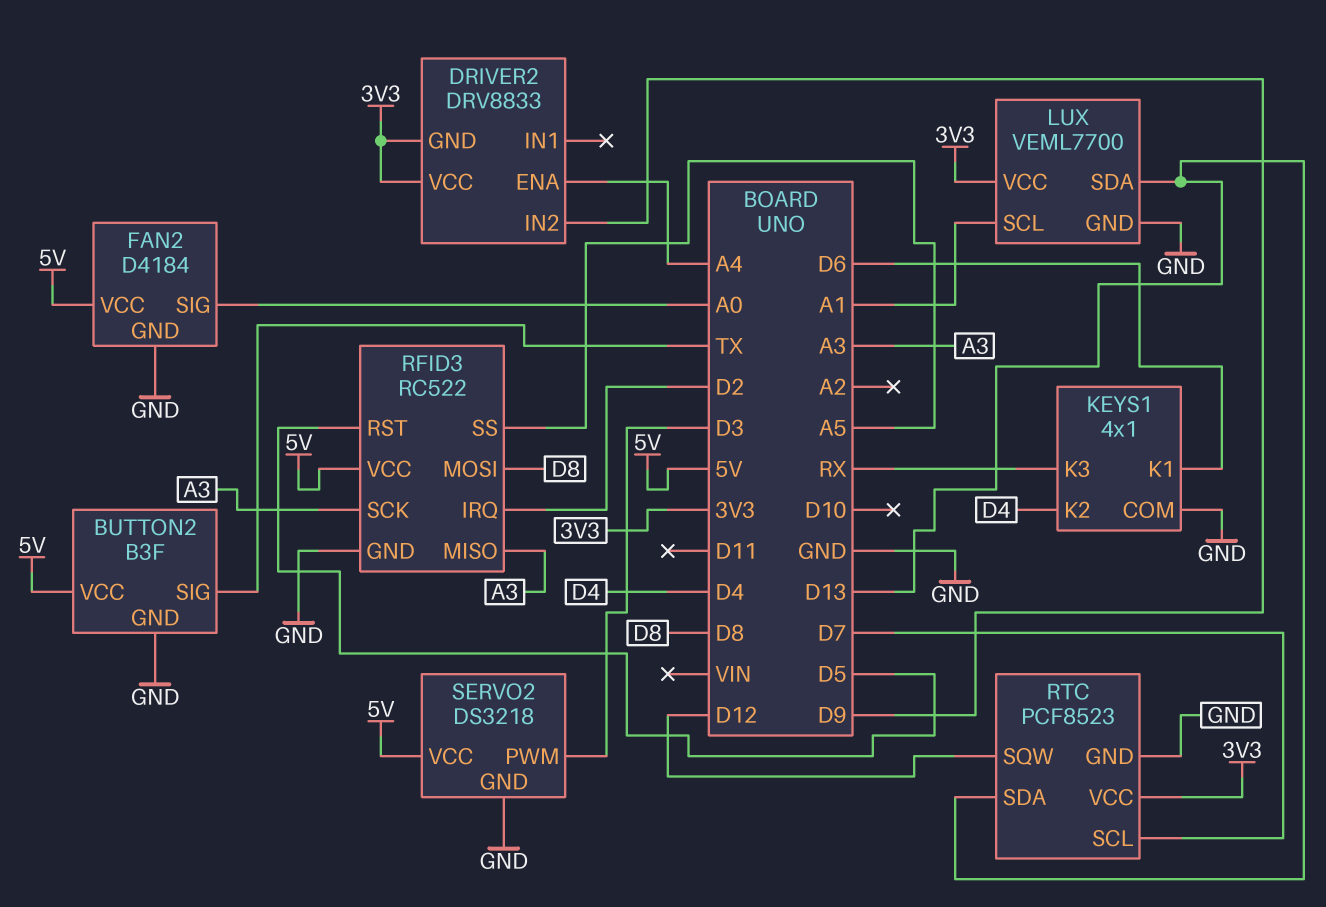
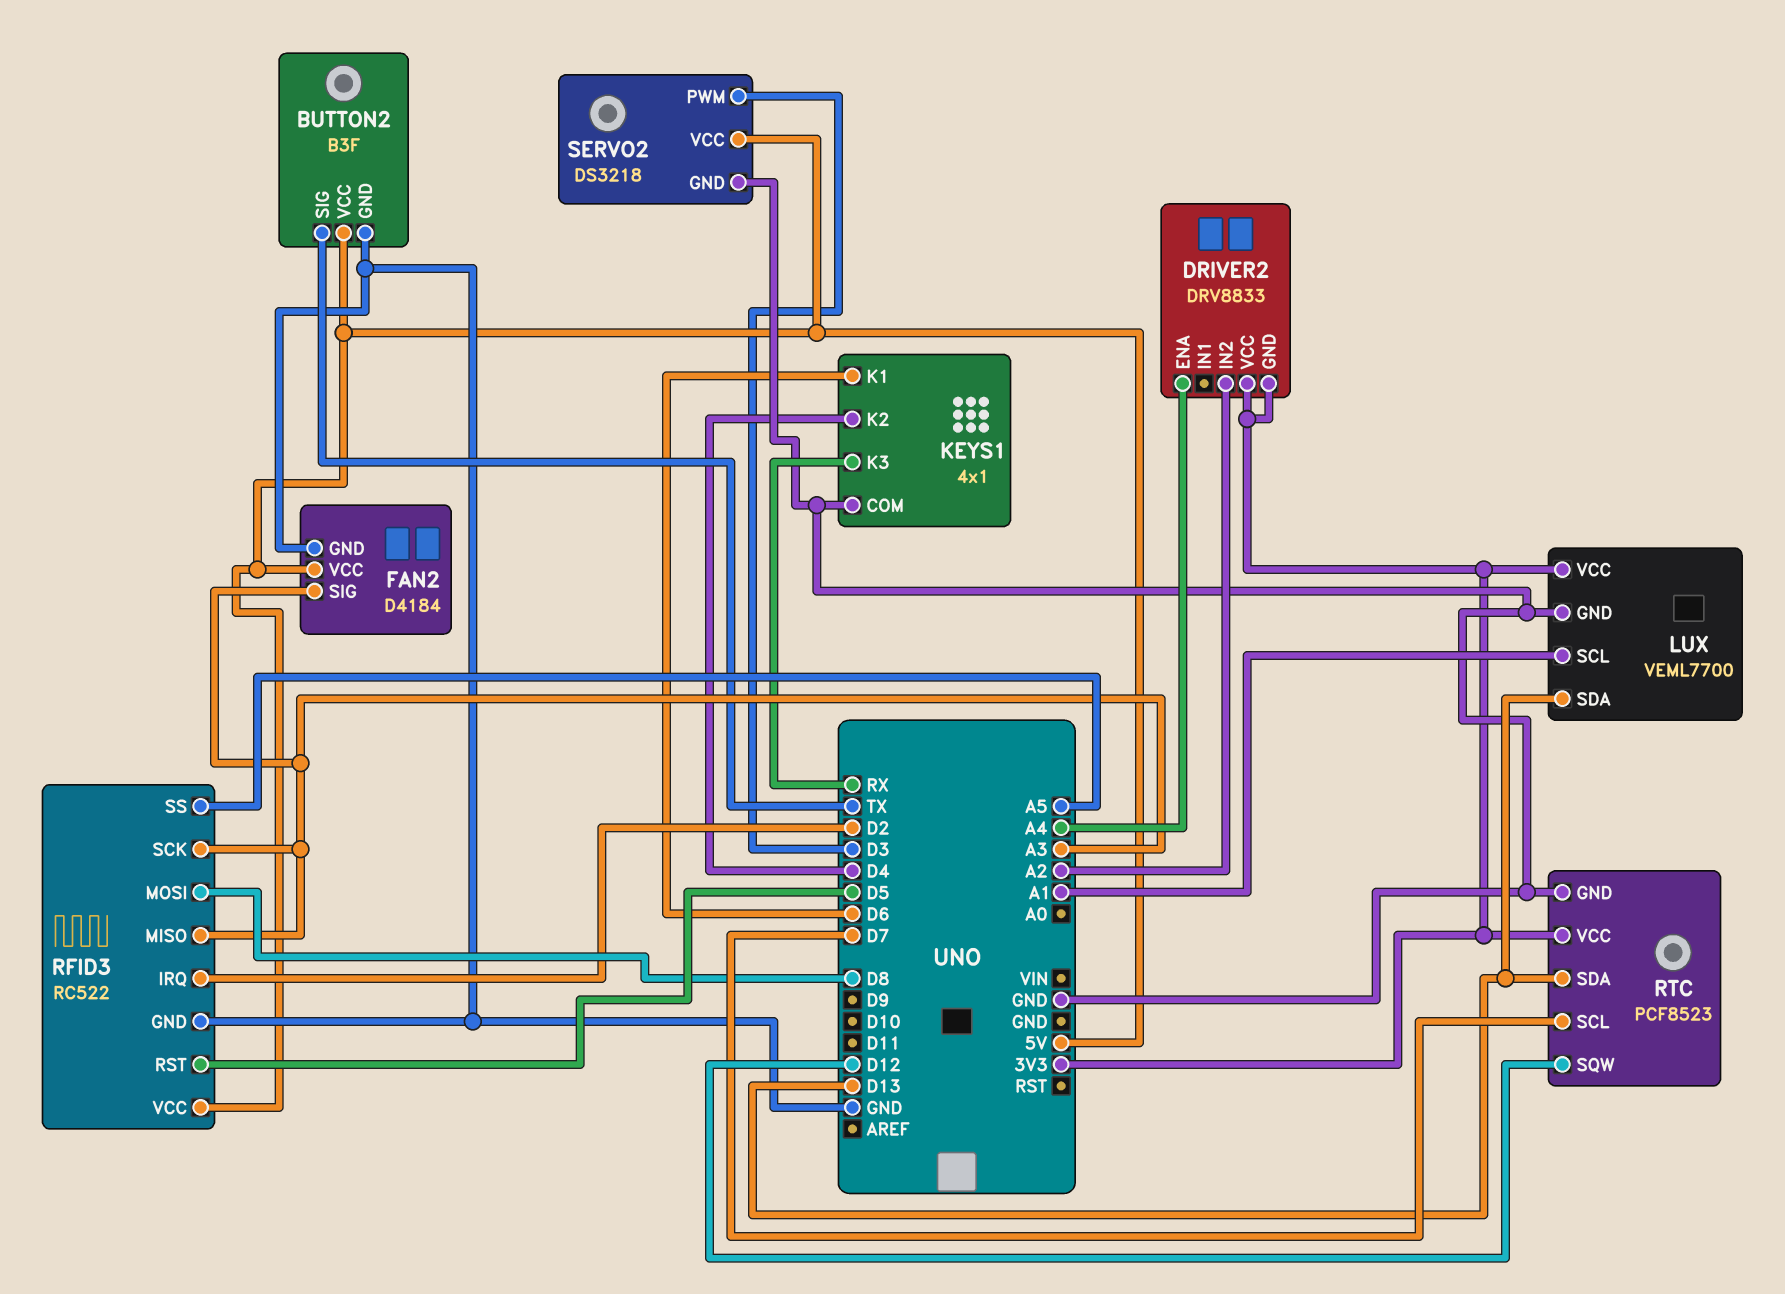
DRIVER2 pin IN2: D9 -> A2
FAN2 pin SIG: A0 -> A3

